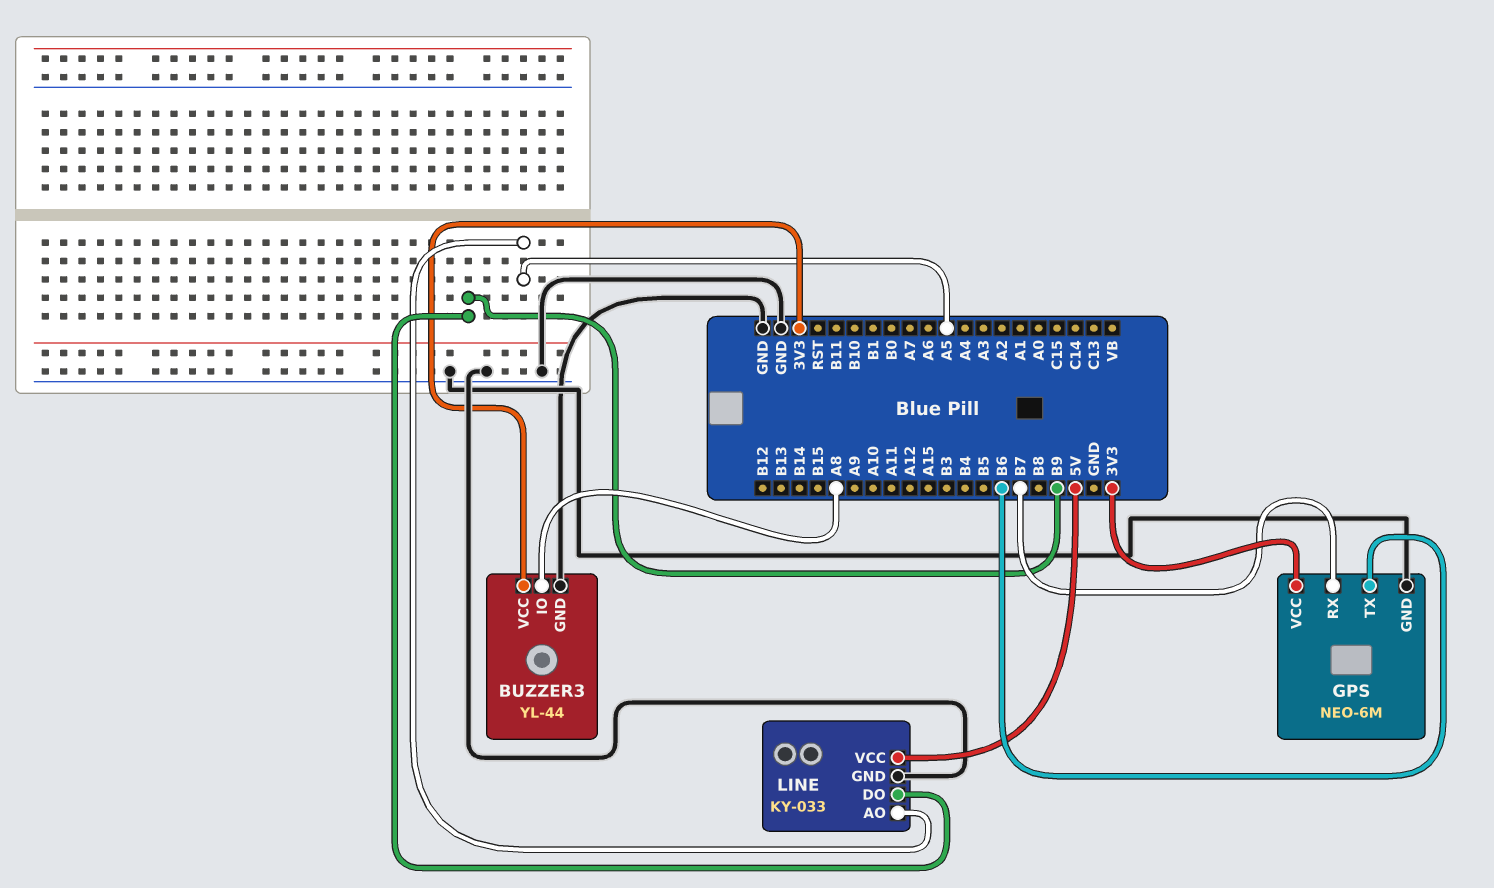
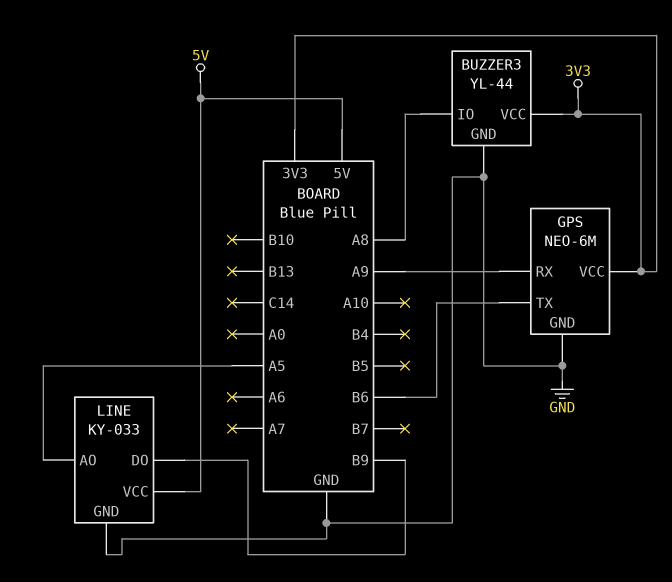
GPS pin RX: B7 -> A9

